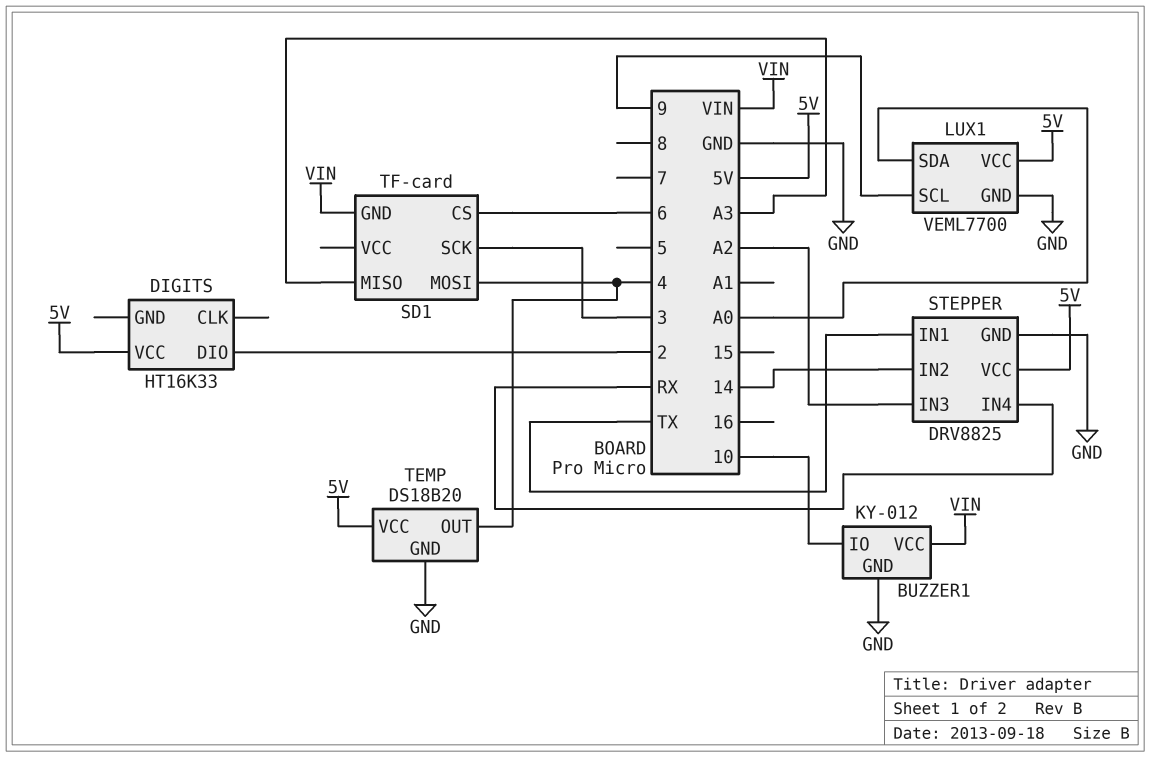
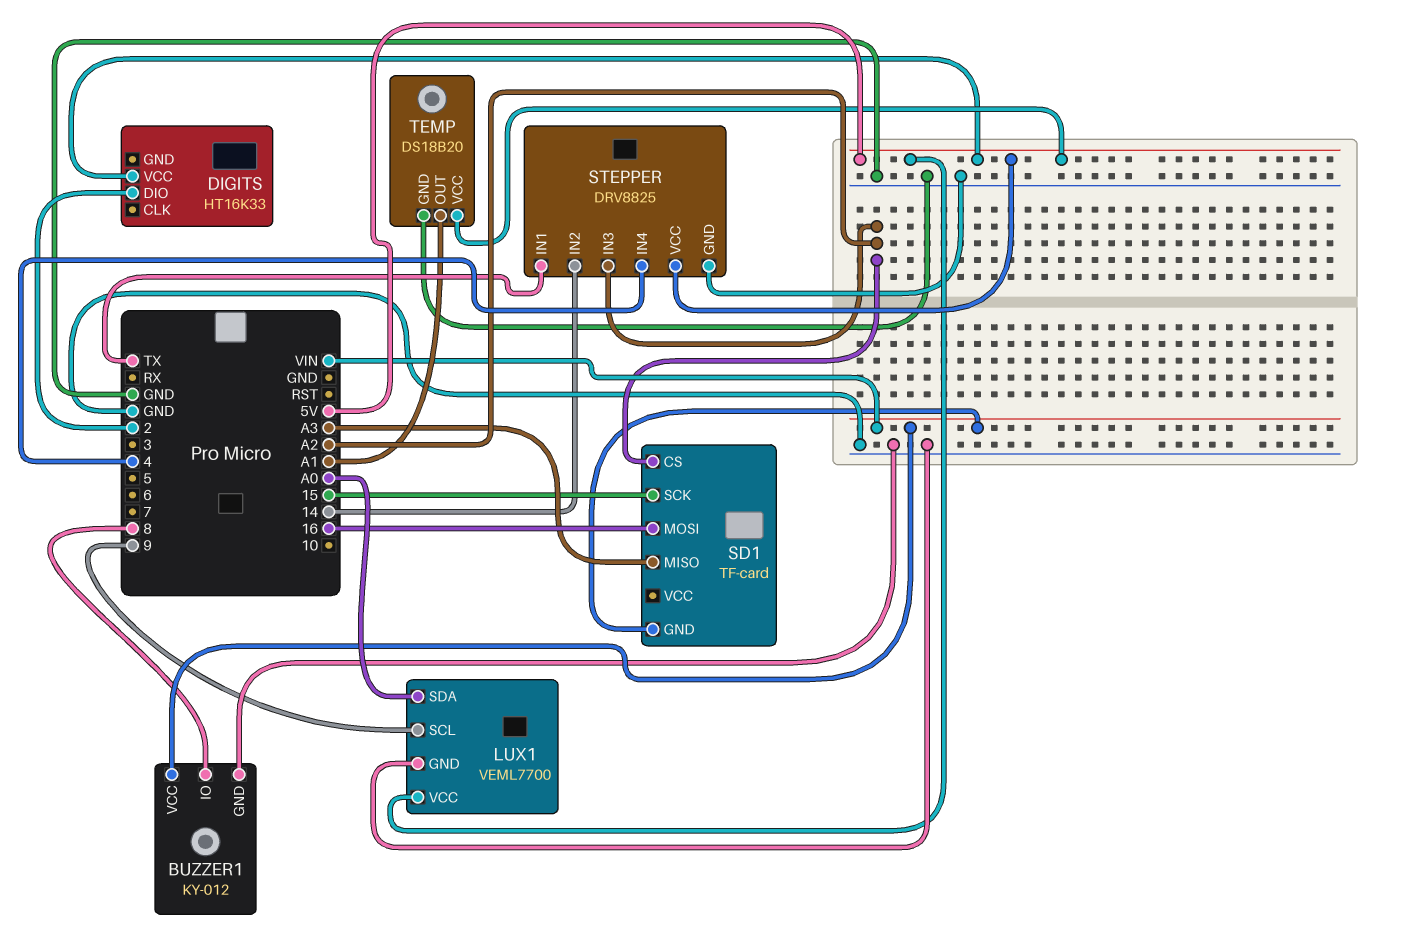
BUZZER1 pin IO: 10 -> 8
SD1 pin CS: 6 -> A2
SD1 pin MOSI: 4 -> 16
SD1 pin SCK: 3 -> 15
STEPPER pin IN4: RX -> 4
TEMP pin OUT: 4 -> A1

